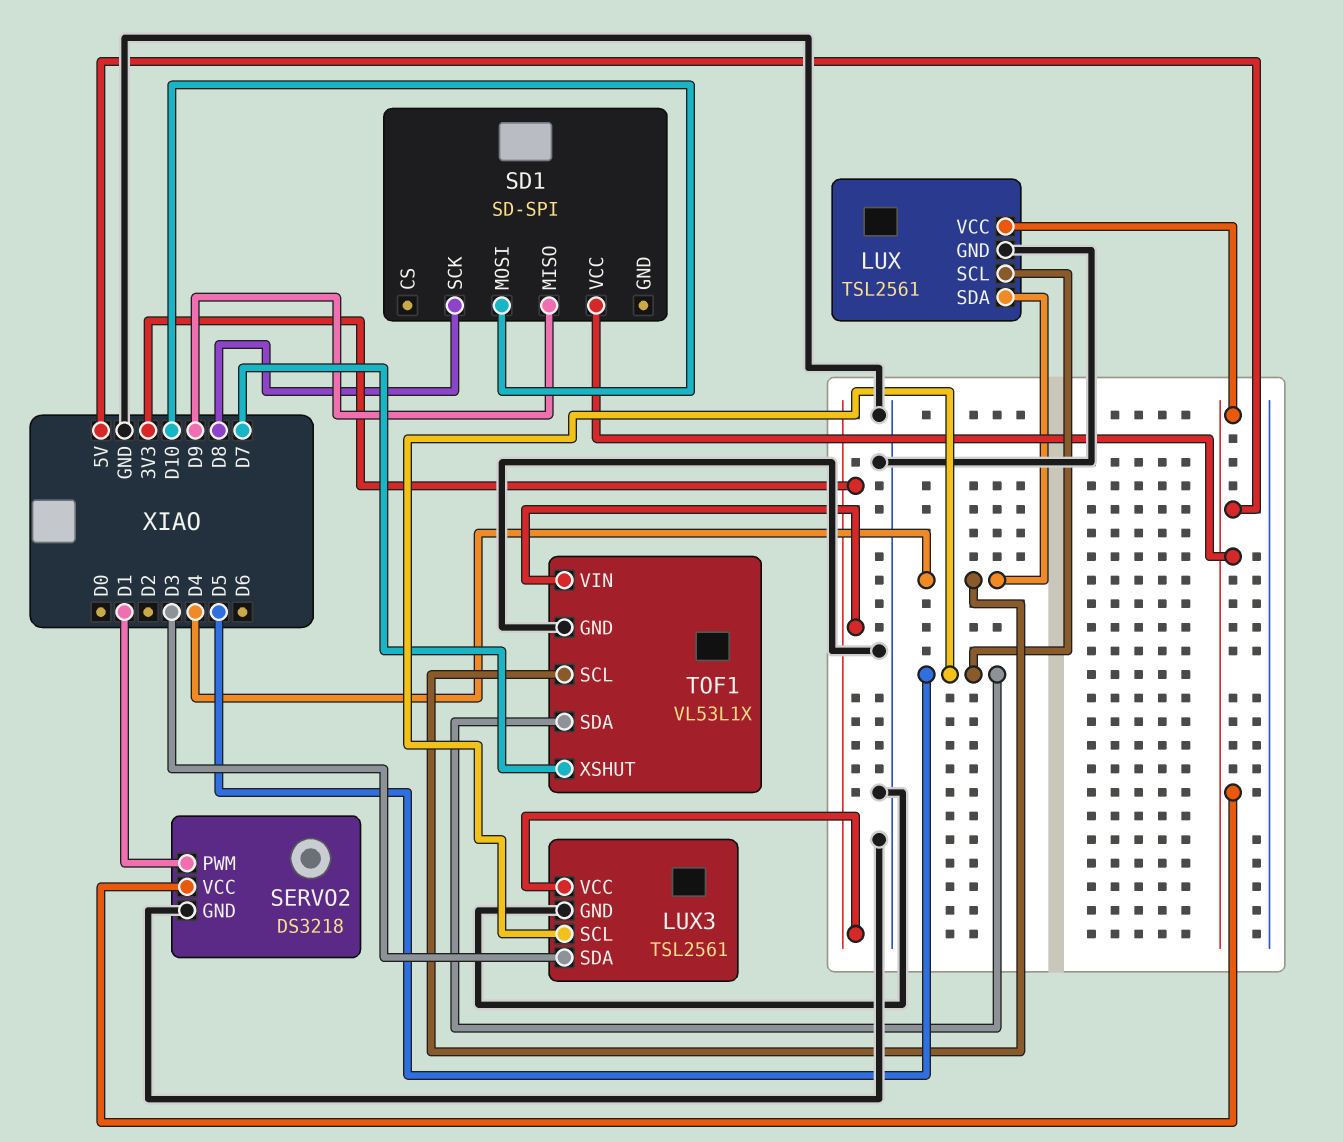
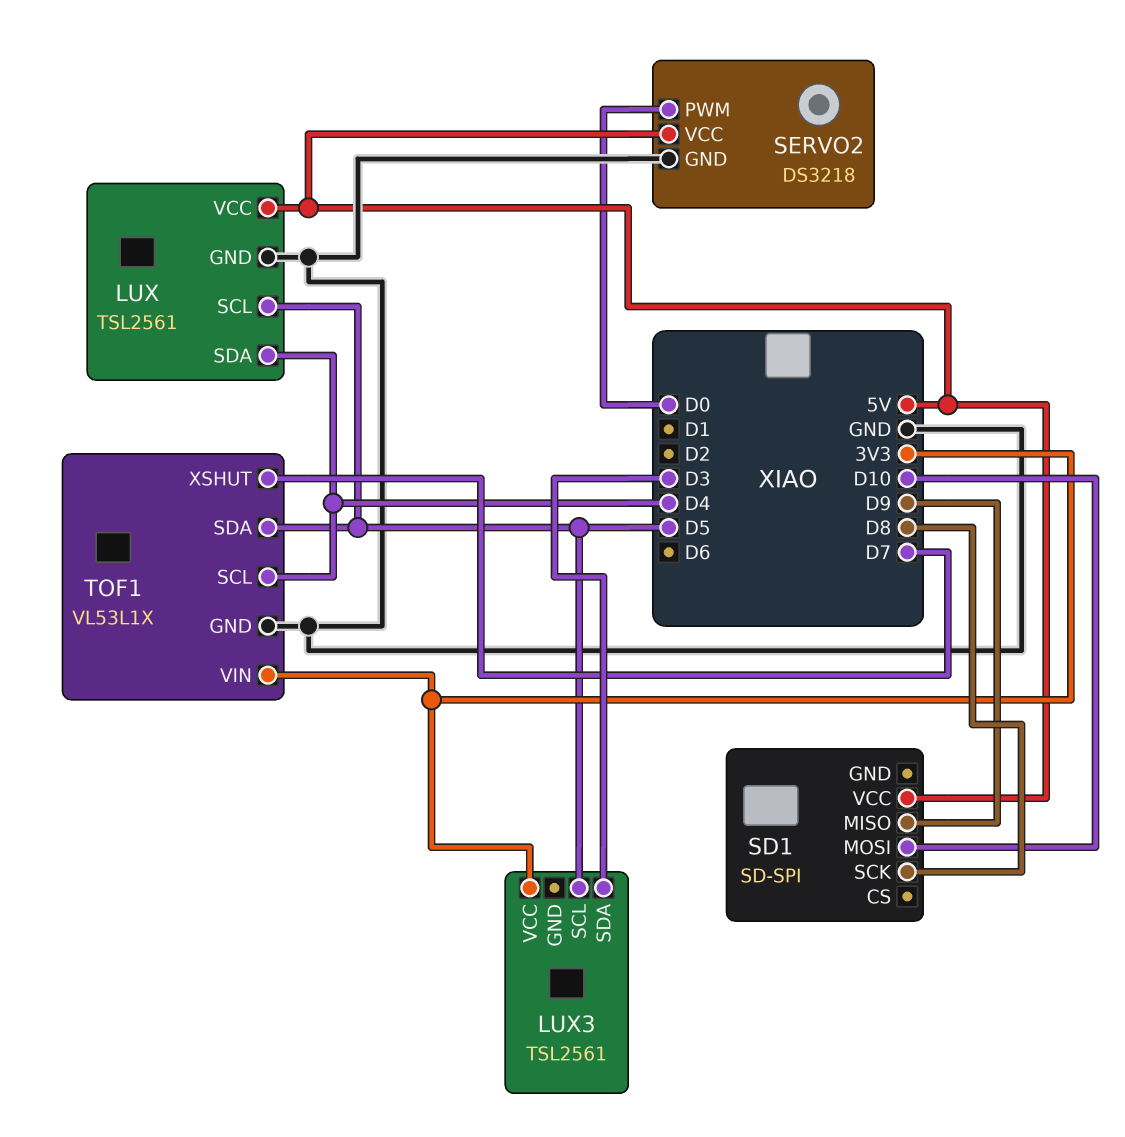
LUX3 pin GND: GND -> none
SERVO2 pin PWM: D1 -> D0

